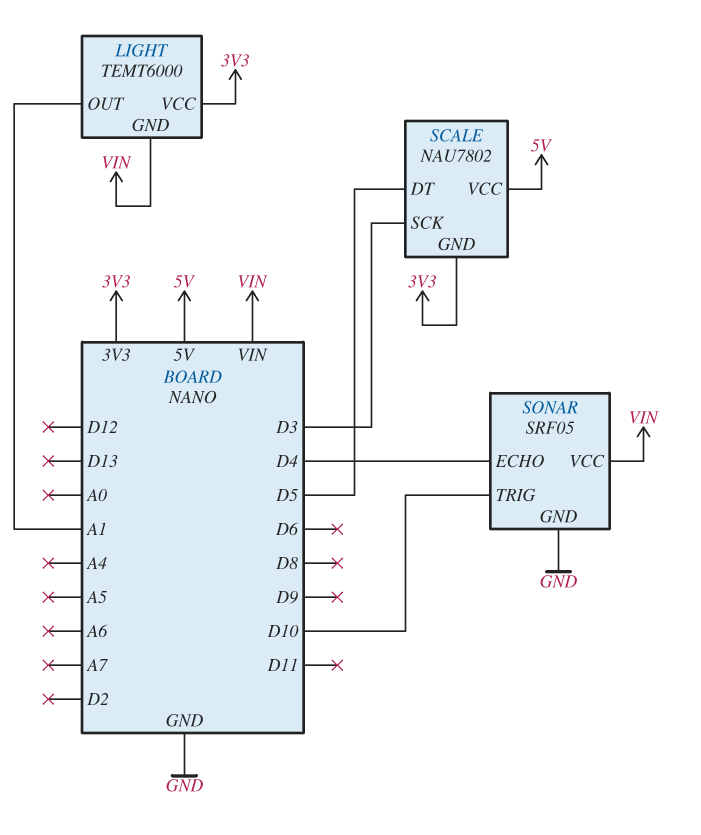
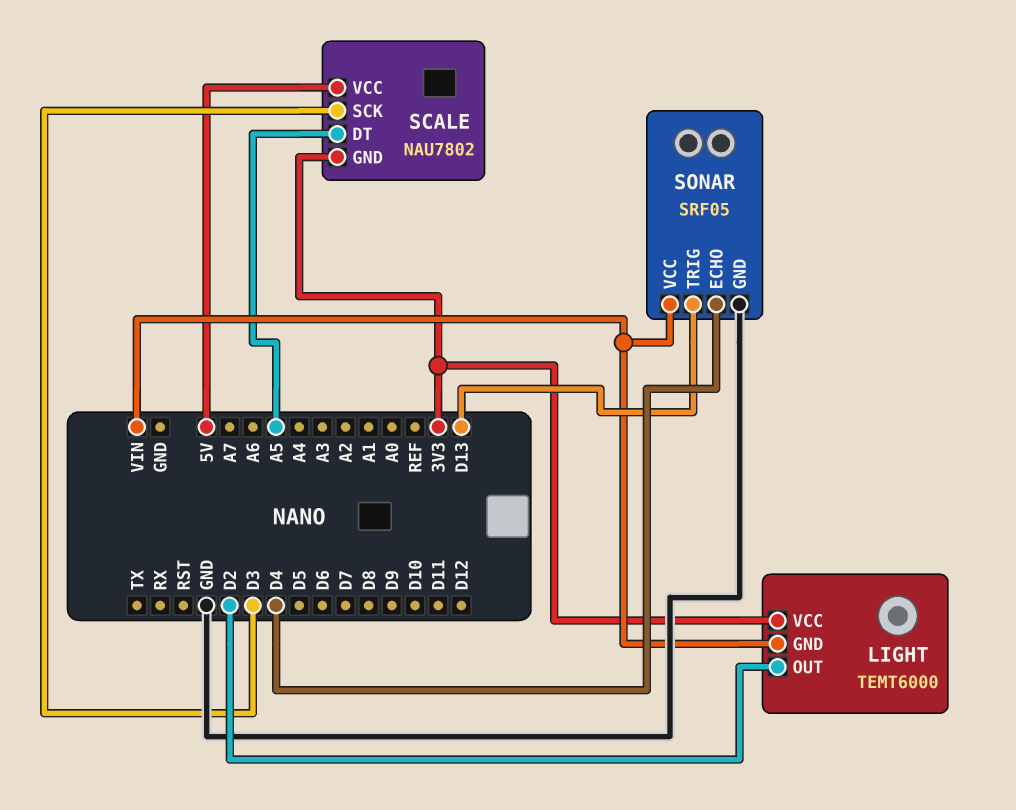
LIGHT pin OUT: A1 -> D2
SCALE pin DT: D5 -> A5
SONAR pin TRIG: D10 -> D13

